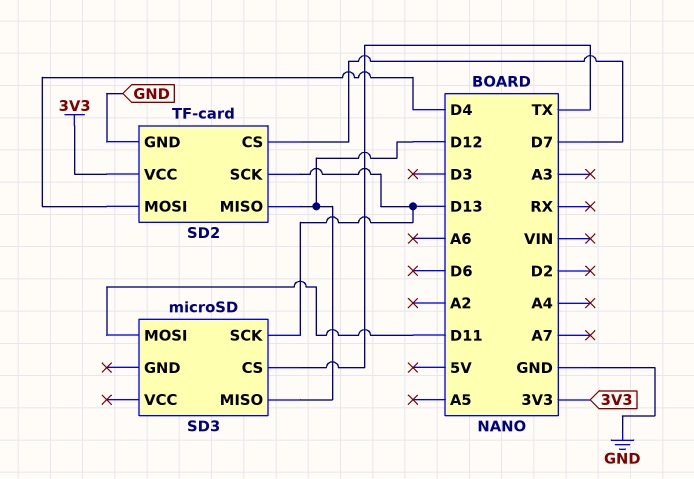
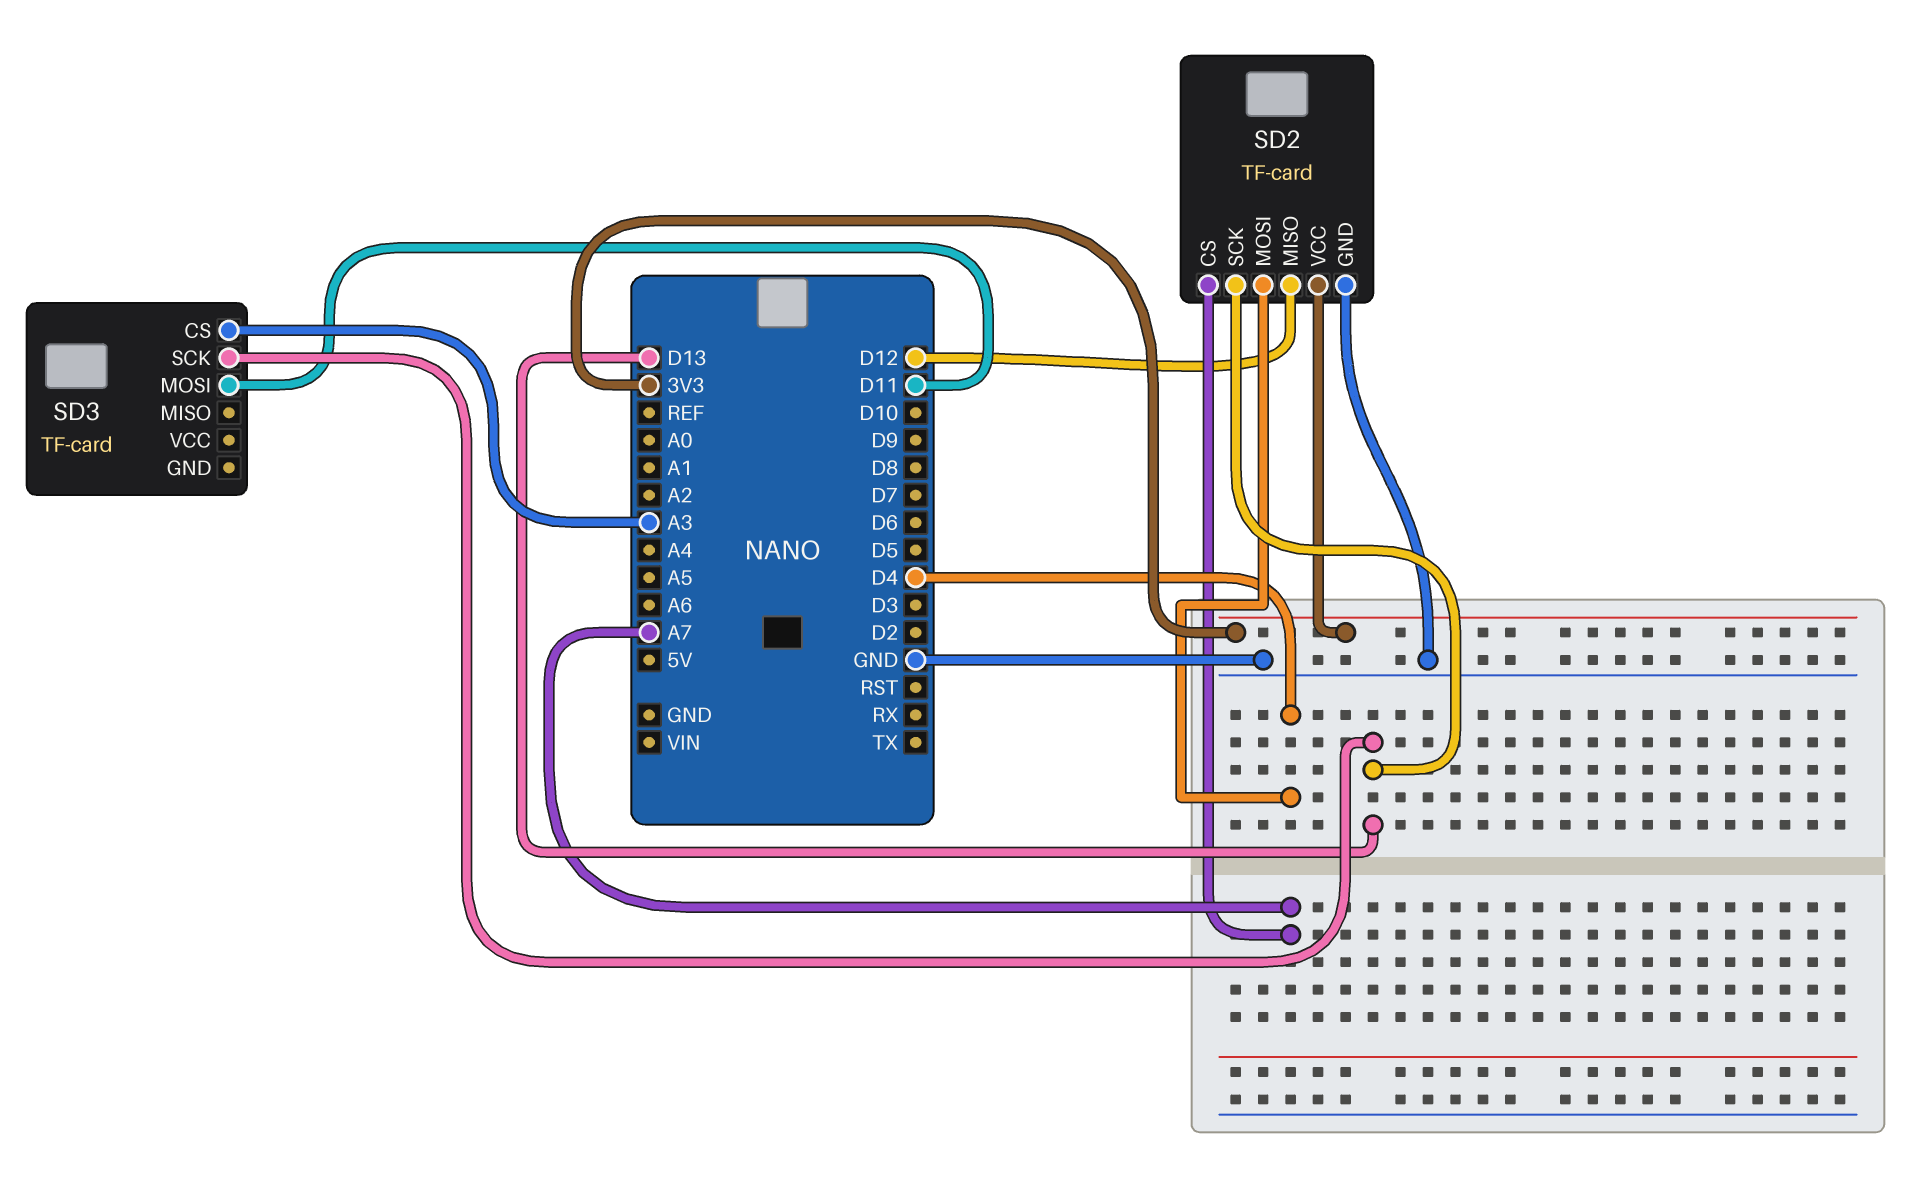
SD2 pin CS: D7 -> A7
SD3: microSD -> TF-card
SD3 pin CS: TX -> A3
SD3 pin MISO: D12 -> none

